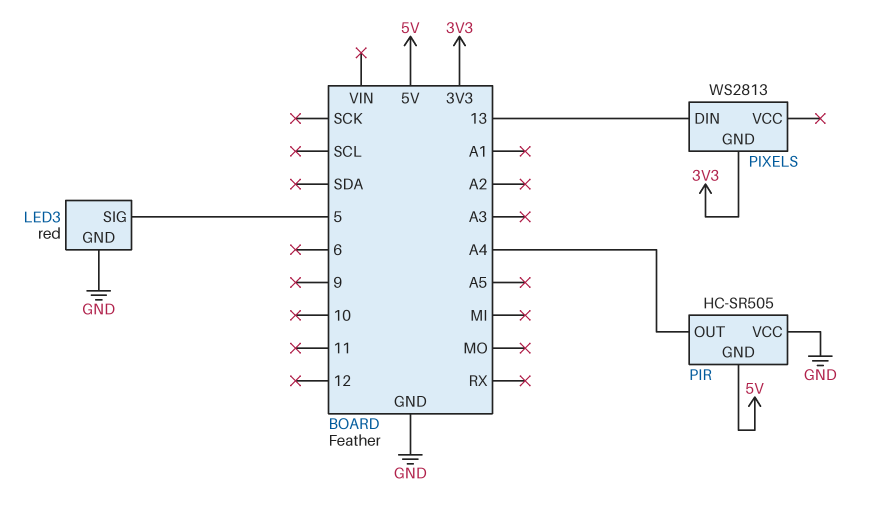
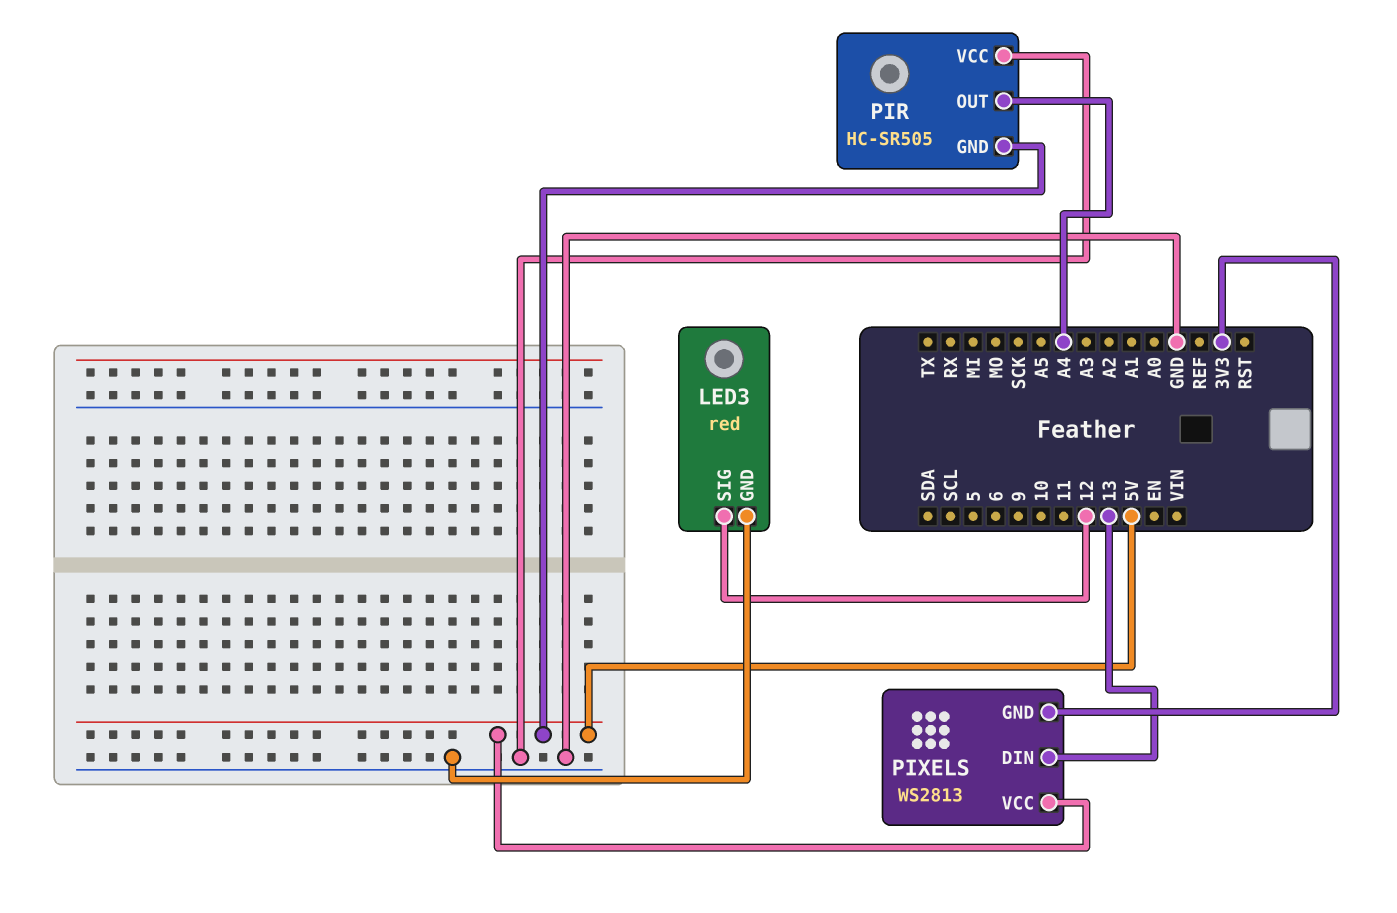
LED3 pin SIG: 5 -> 12
PIXELS pin VCC: none -> 5V

